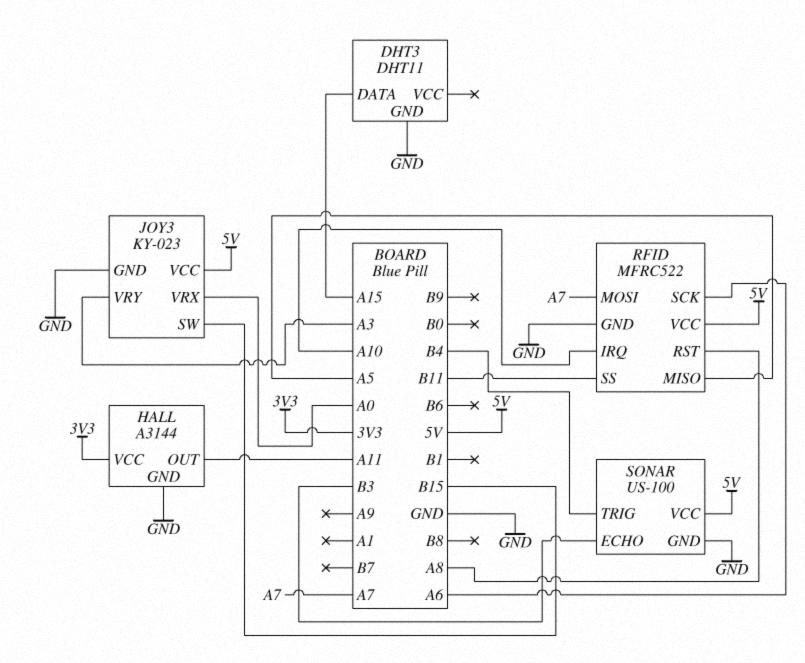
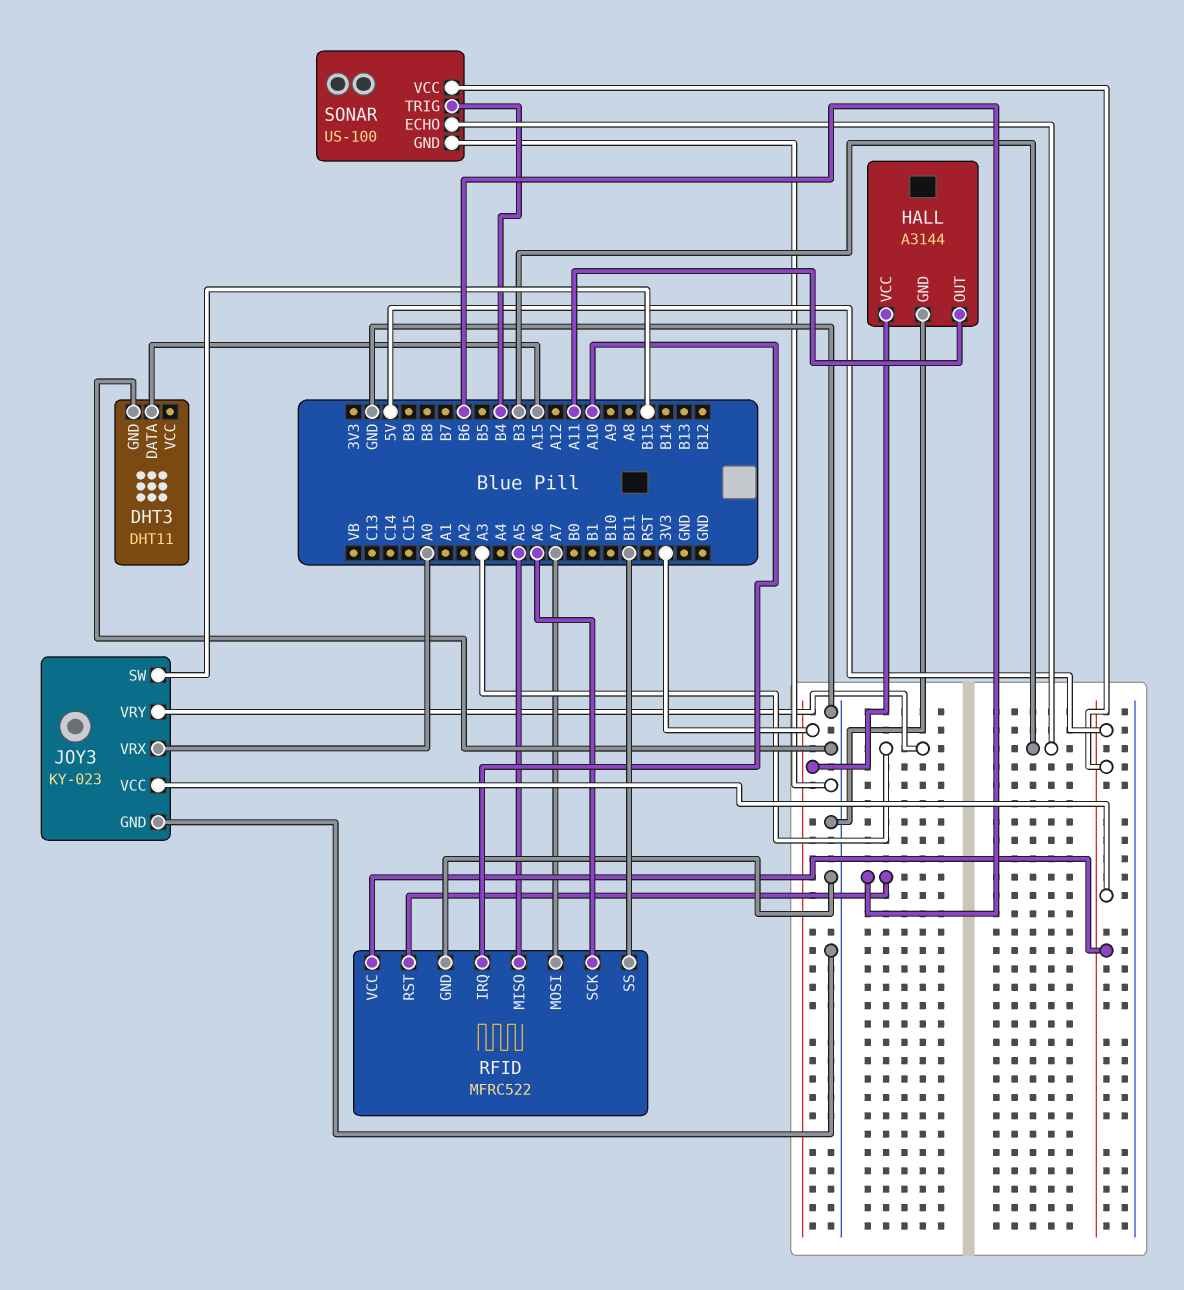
RFID pin RST: A8 -> B6

